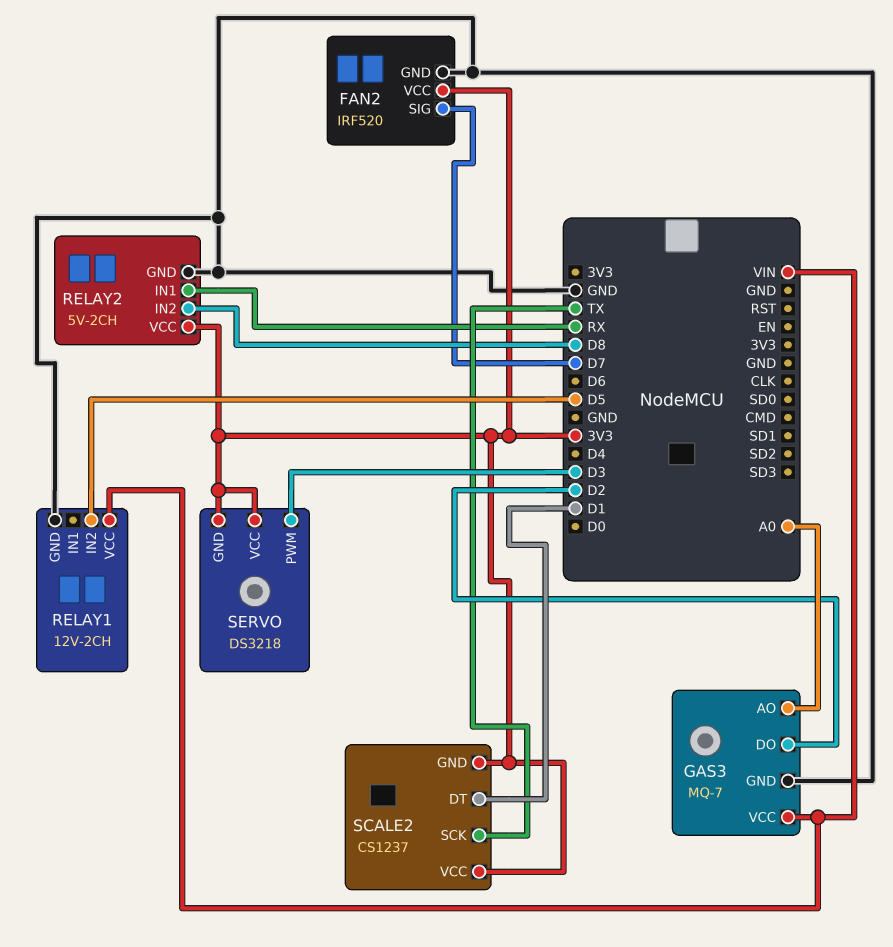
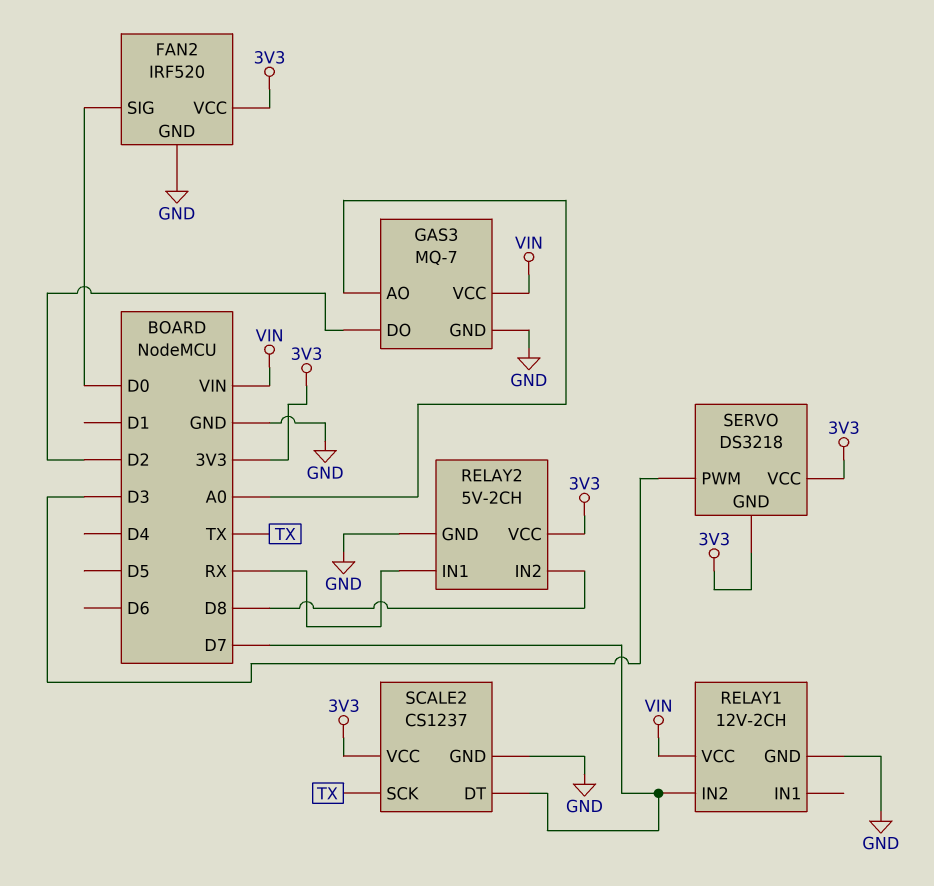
FAN2 pin SIG: D7 -> D0
RELAY1 pin IN2: D5 -> D7
SCALE2 pin DT: D1 -> D7
SCALE2 pin GND: 3V3 -> GND

